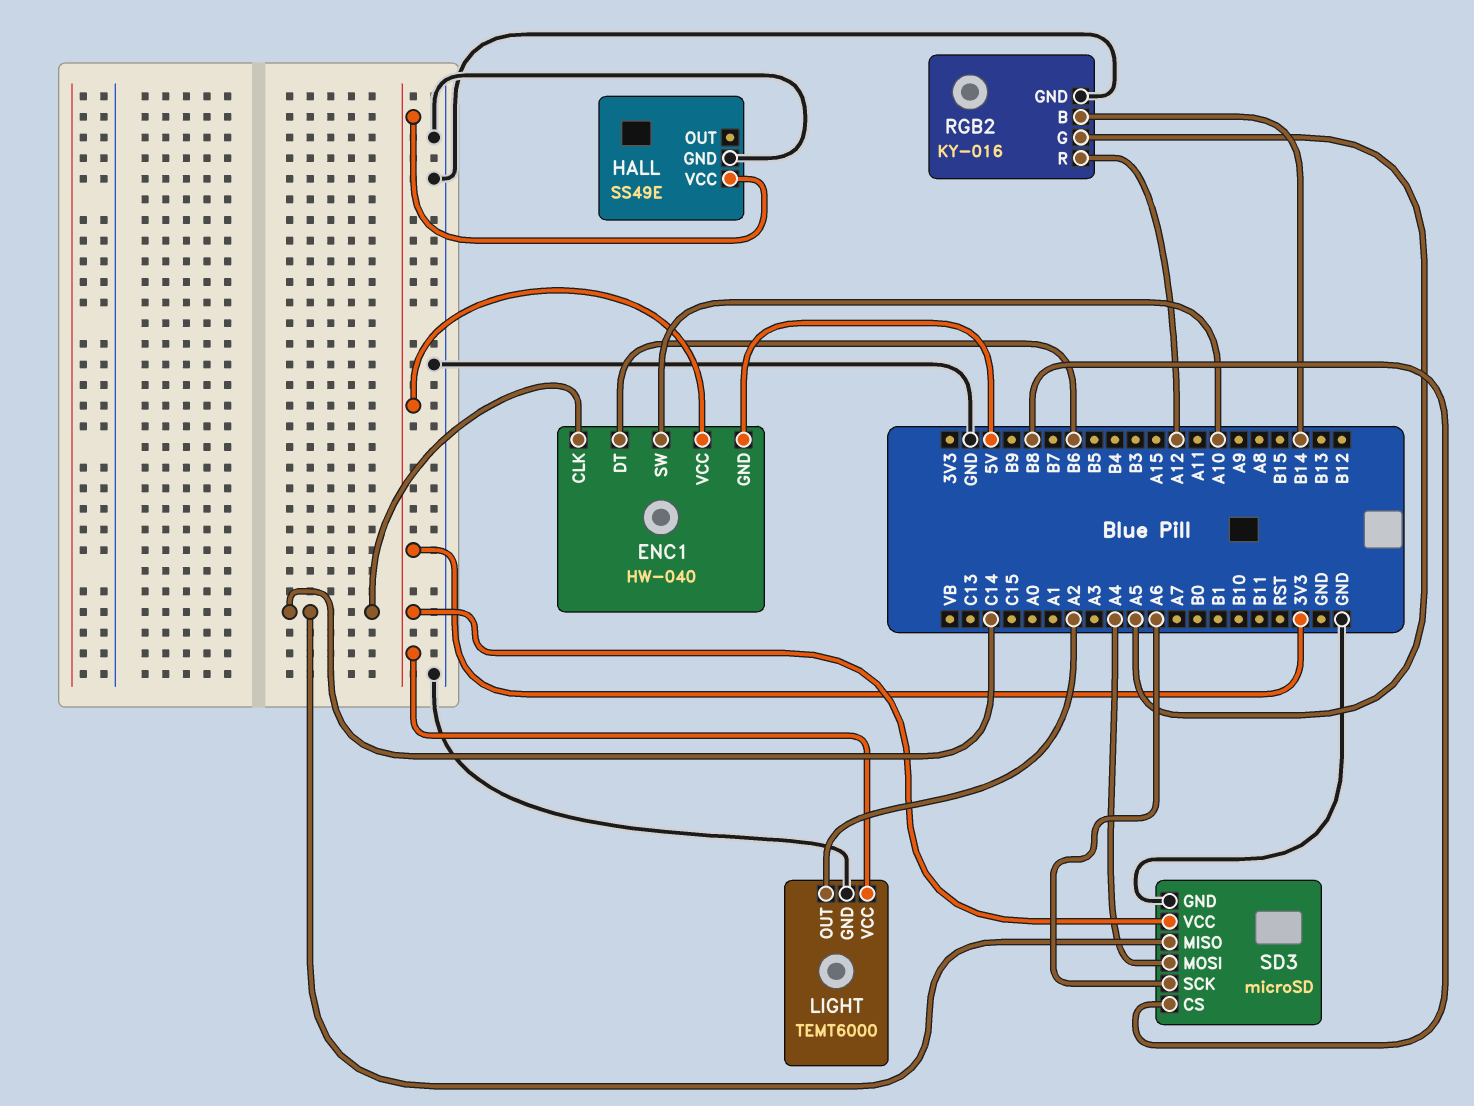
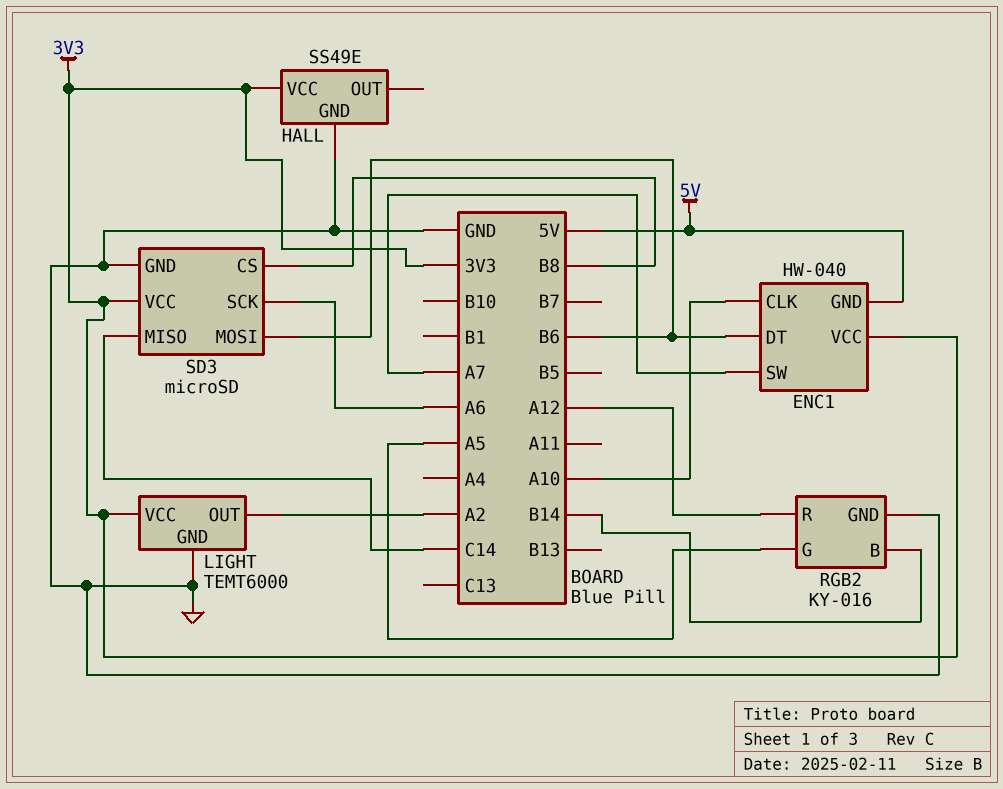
ENC1 pin CLK: C14 -> A10
ENC1 pin SW: A10 -> A7
SD3 pin MOSI: A4 -> B6

